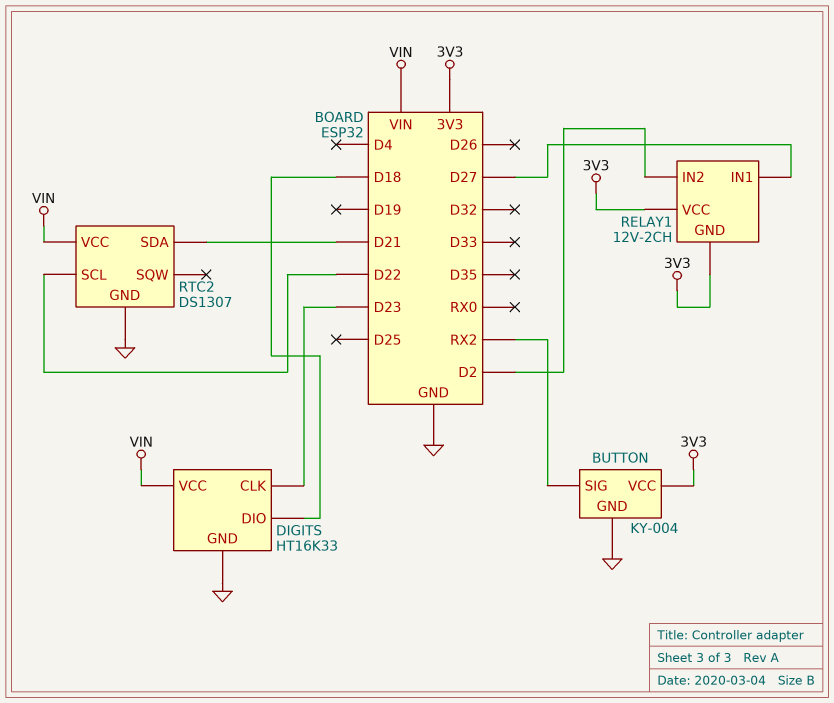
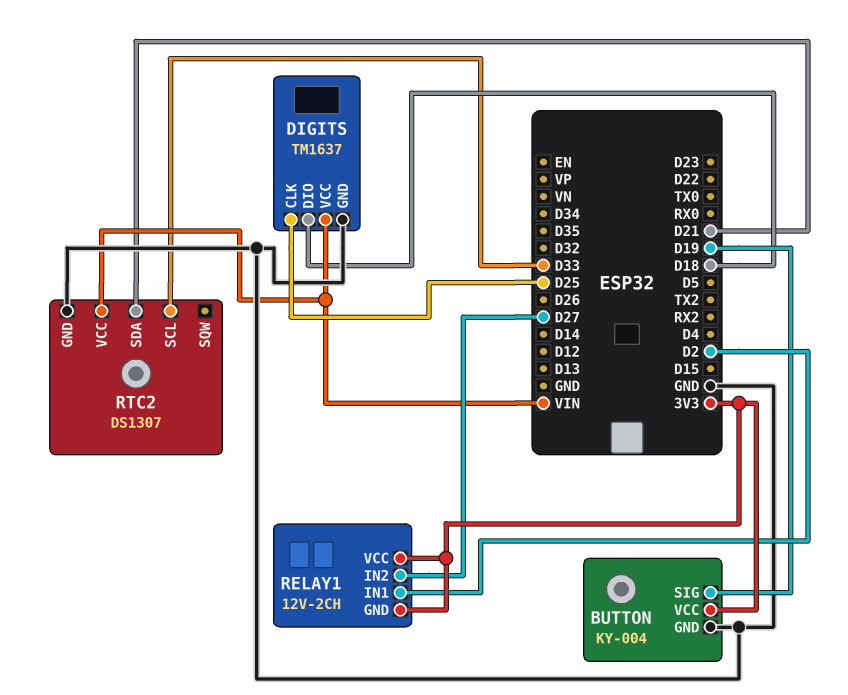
BUTTON pin SIG: RX2 -> D19
DIGITS: HT16K33 -> TM1637
DIGITS pin CLK: D23 -> D25
RELAY1 pin IN1: D27 -> D2
RELAY1 pin IN2: D2 -> D27
RTC2 pin SCL: D22 -> D33

